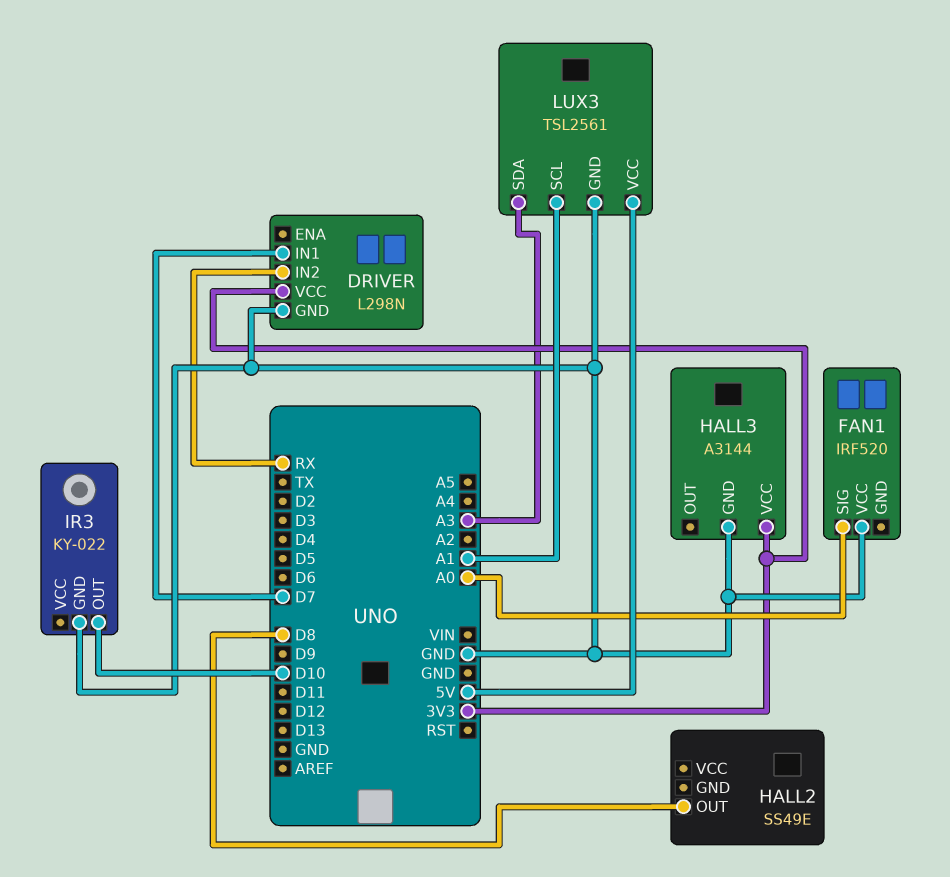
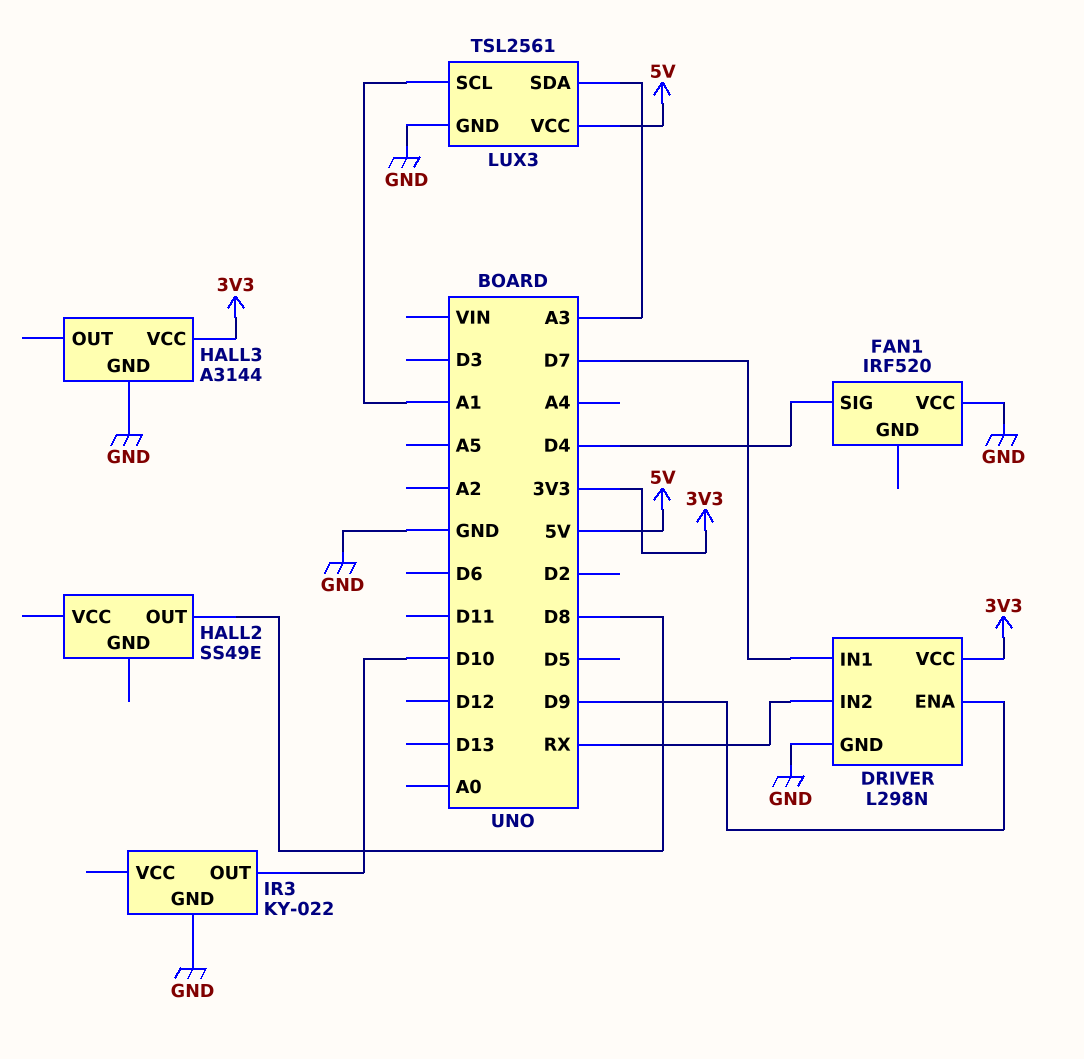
DRIVER pin ENA: none -> D9
FAN1 pin SIG: A0 -> D4

